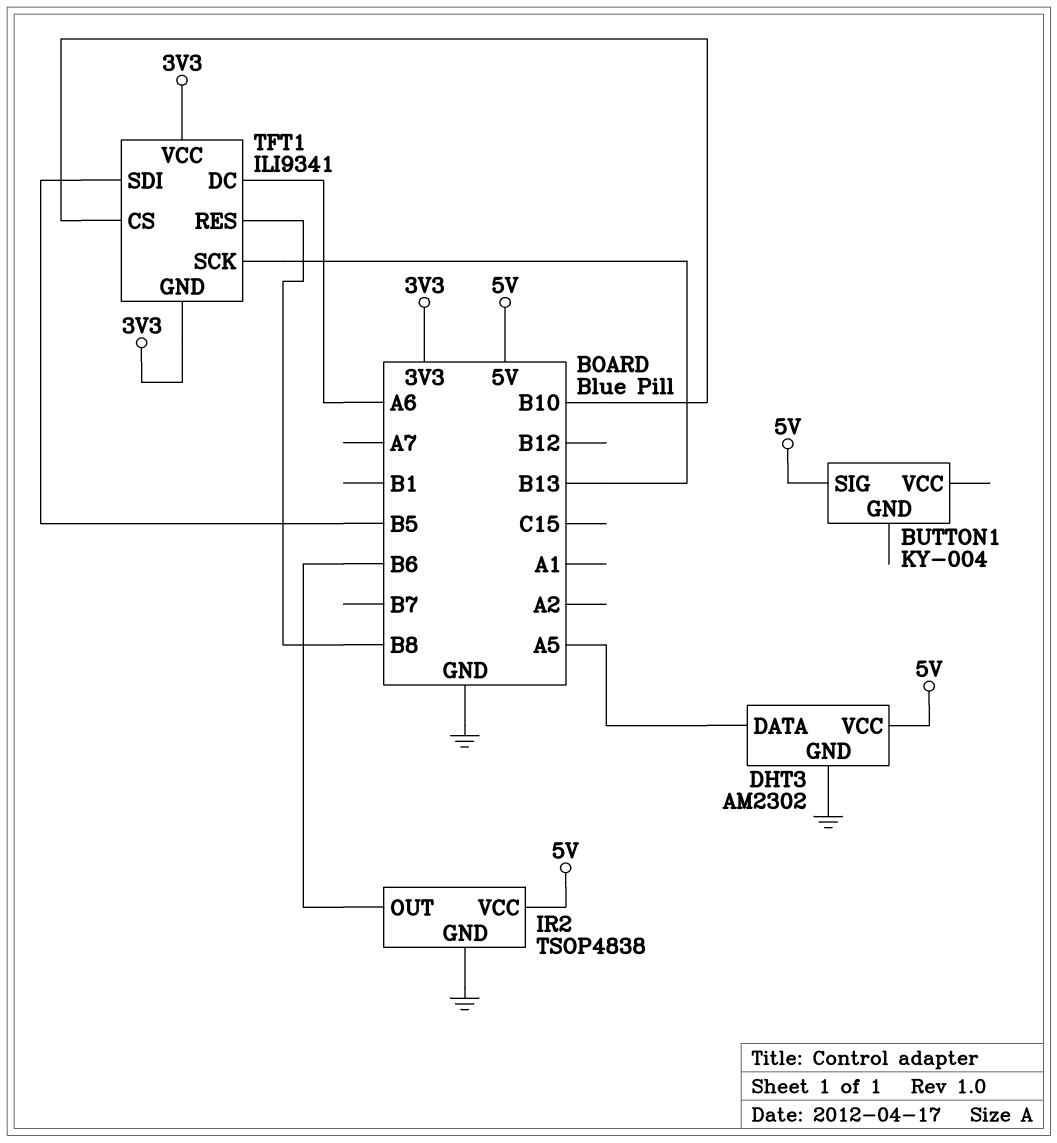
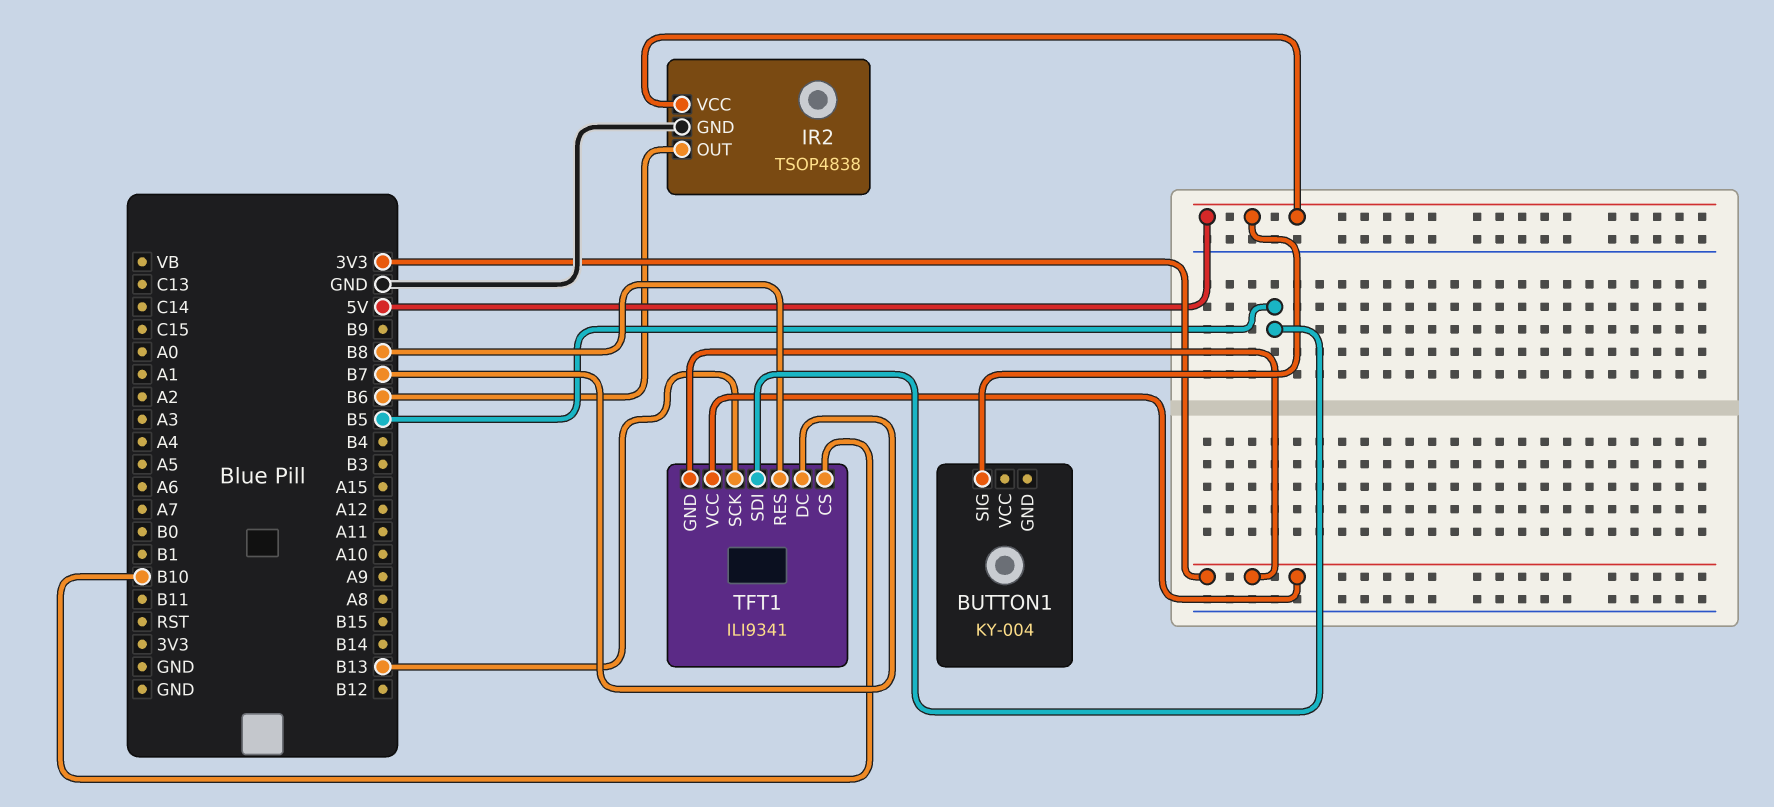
DHT3: AM2302 -> none
DHT3 pin DATA: A5 -> none
DHT3 pin GND: GND -> none
DHT3 pin VCC: 5V -> none
TFT1 pin DC: A6 -> B7

